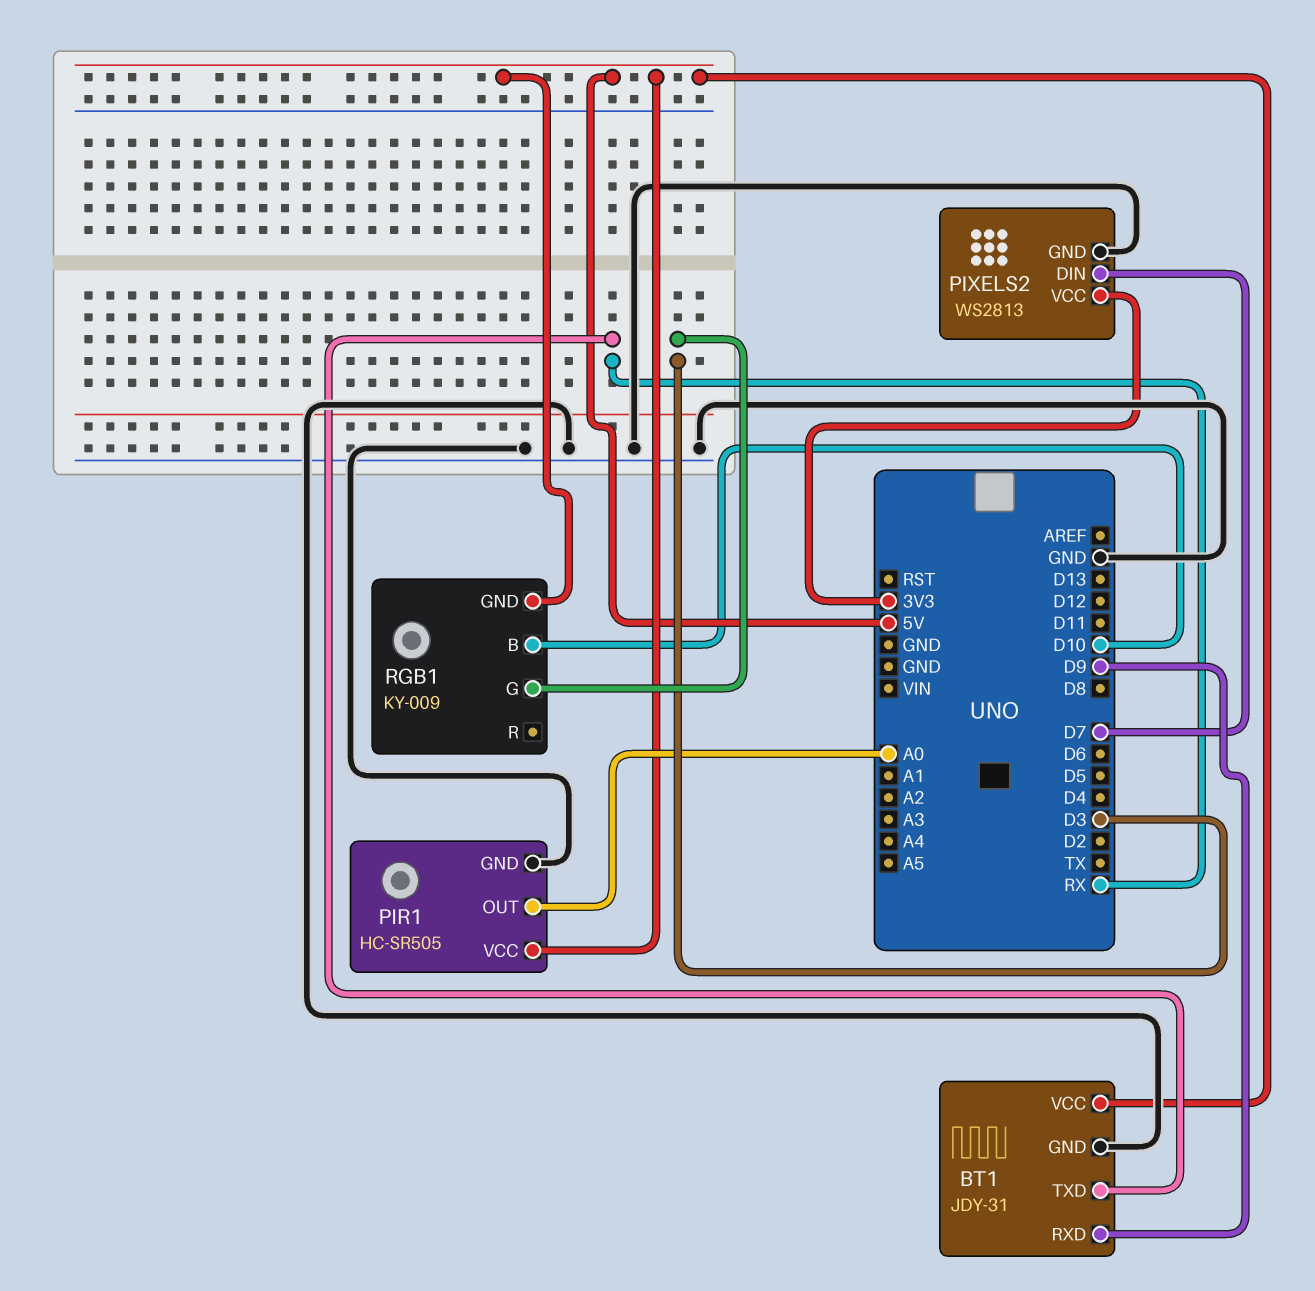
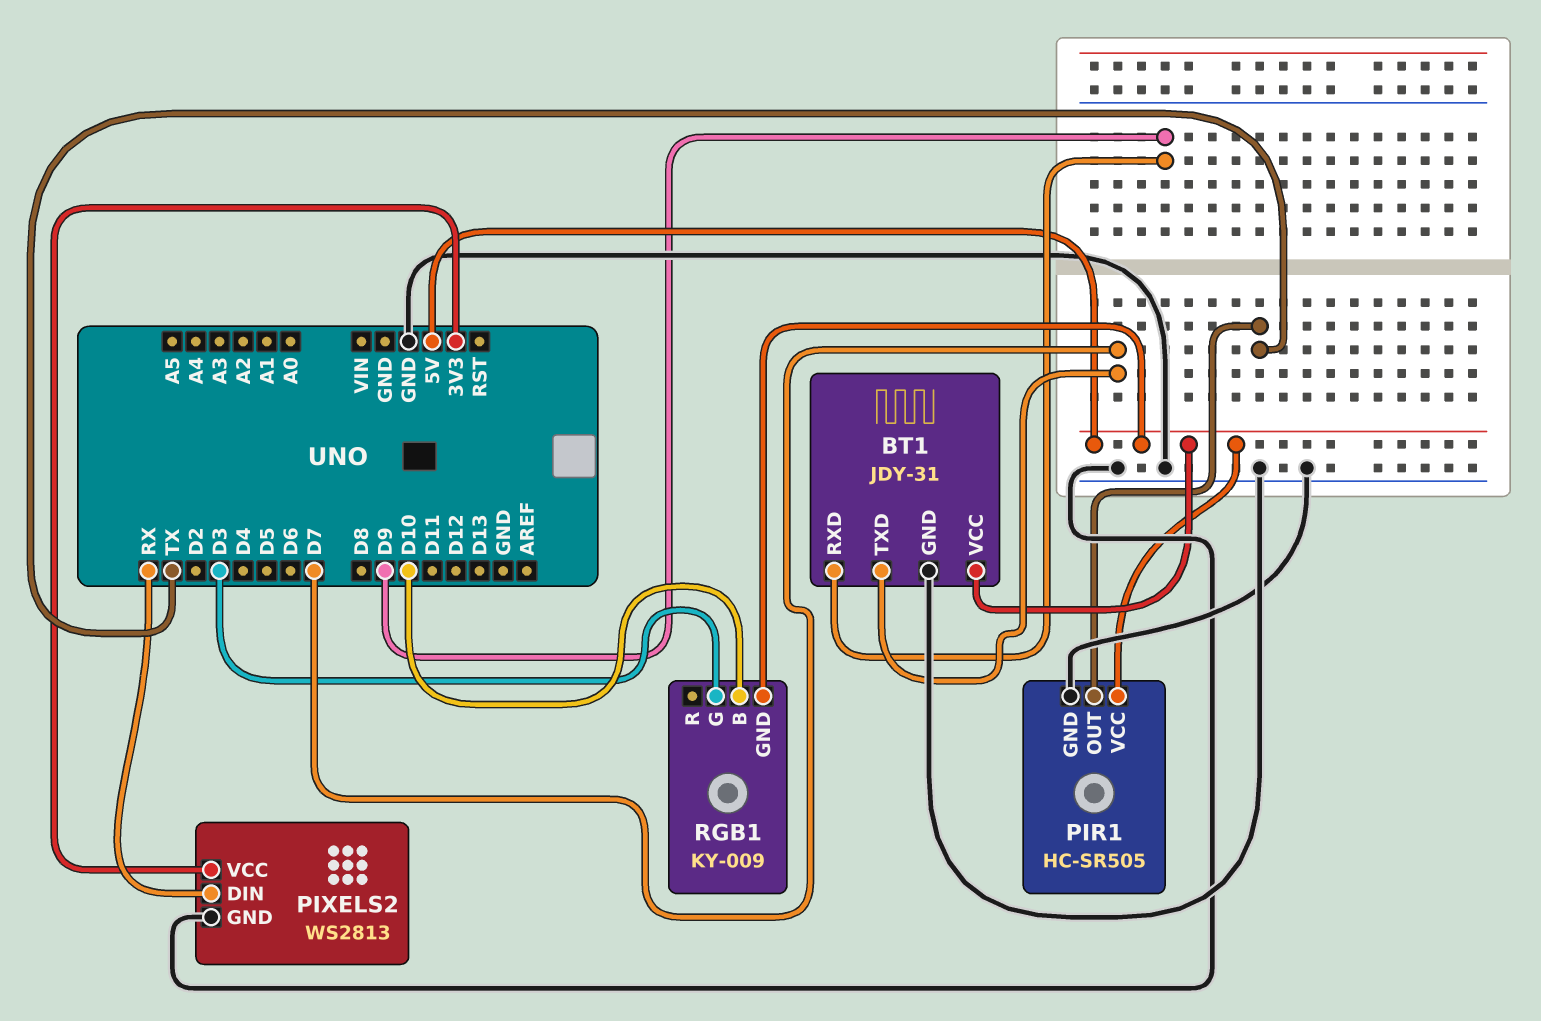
BT1 pin TXD: RX -> D7
PIR1 pin OUT: A0 -> TX
PIXELS2 pin DIN: D7 -> RX

